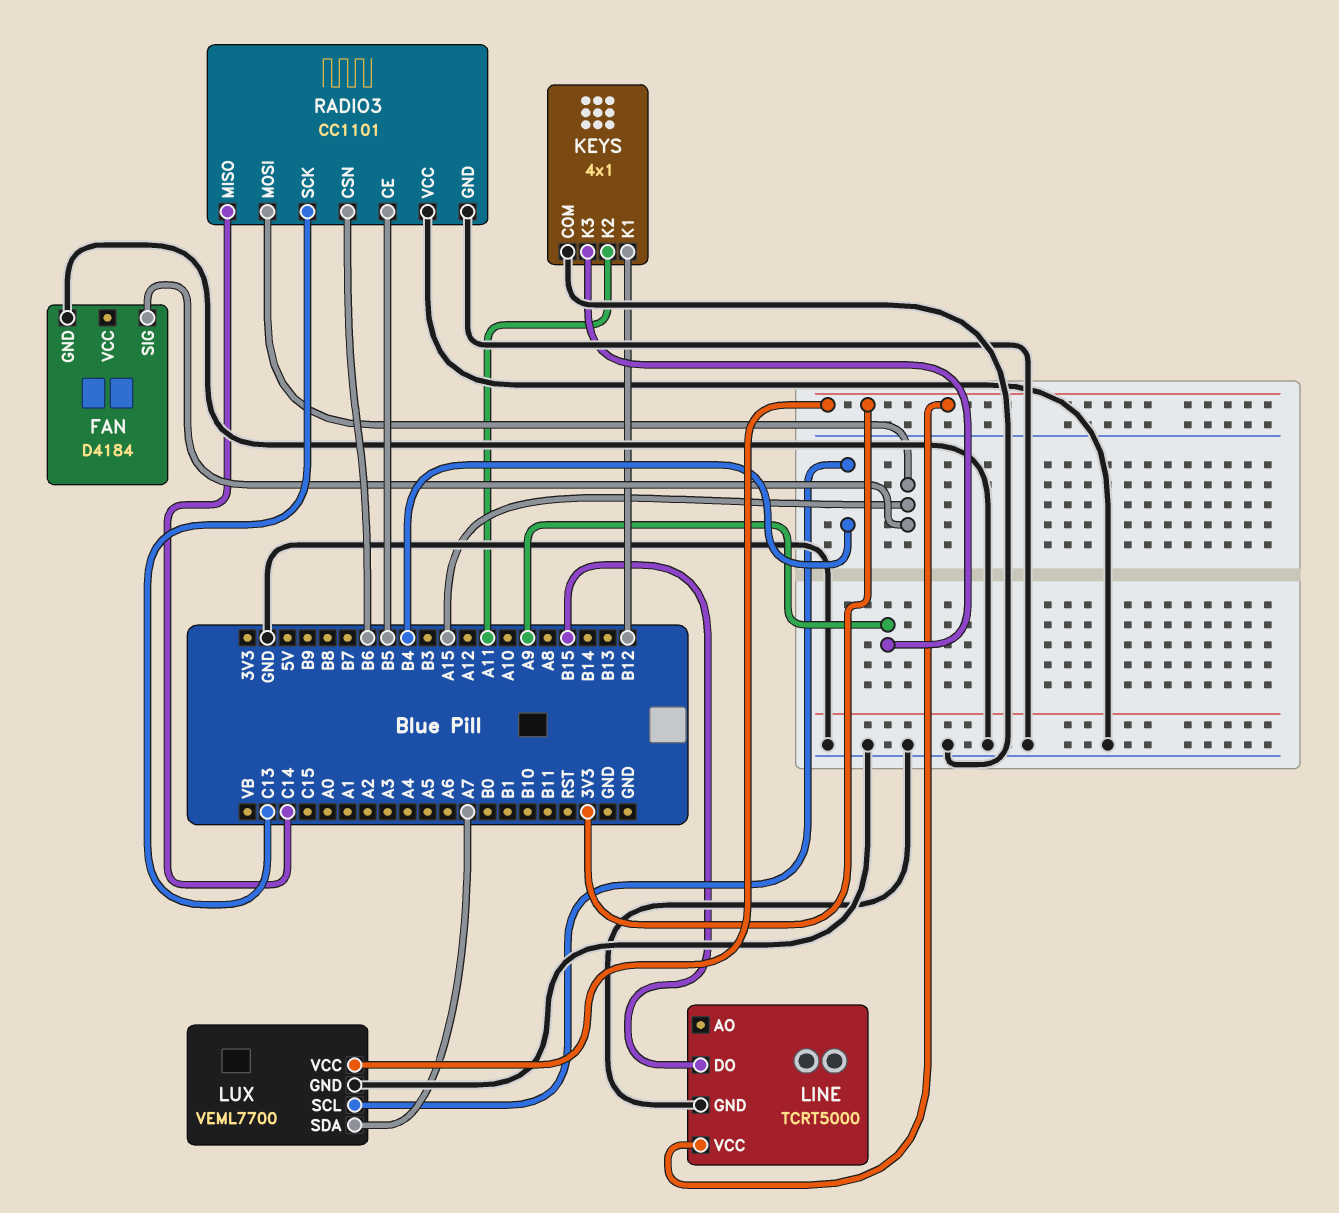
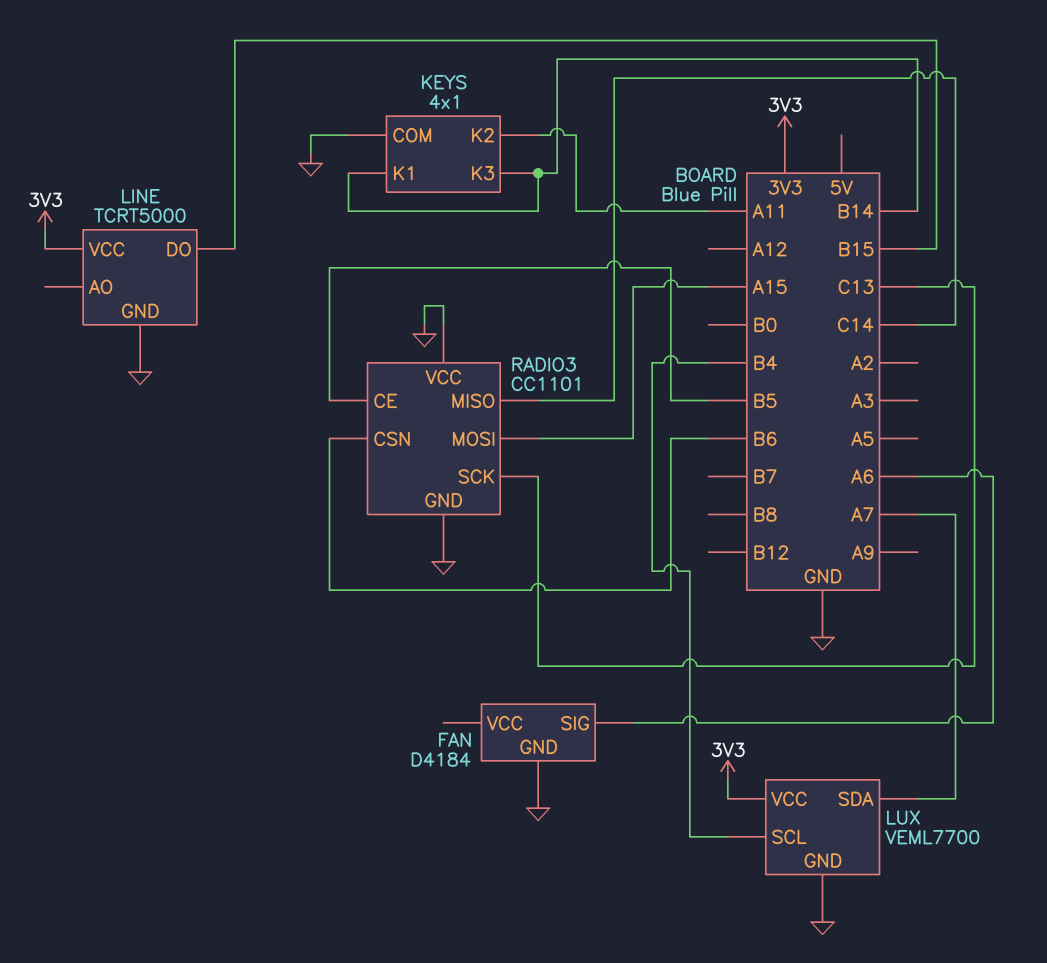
FAN pin SIG: A15 -> A6
KEYS pin K1: B12 -> B14
KEYS pin K3: A9 -> B14

